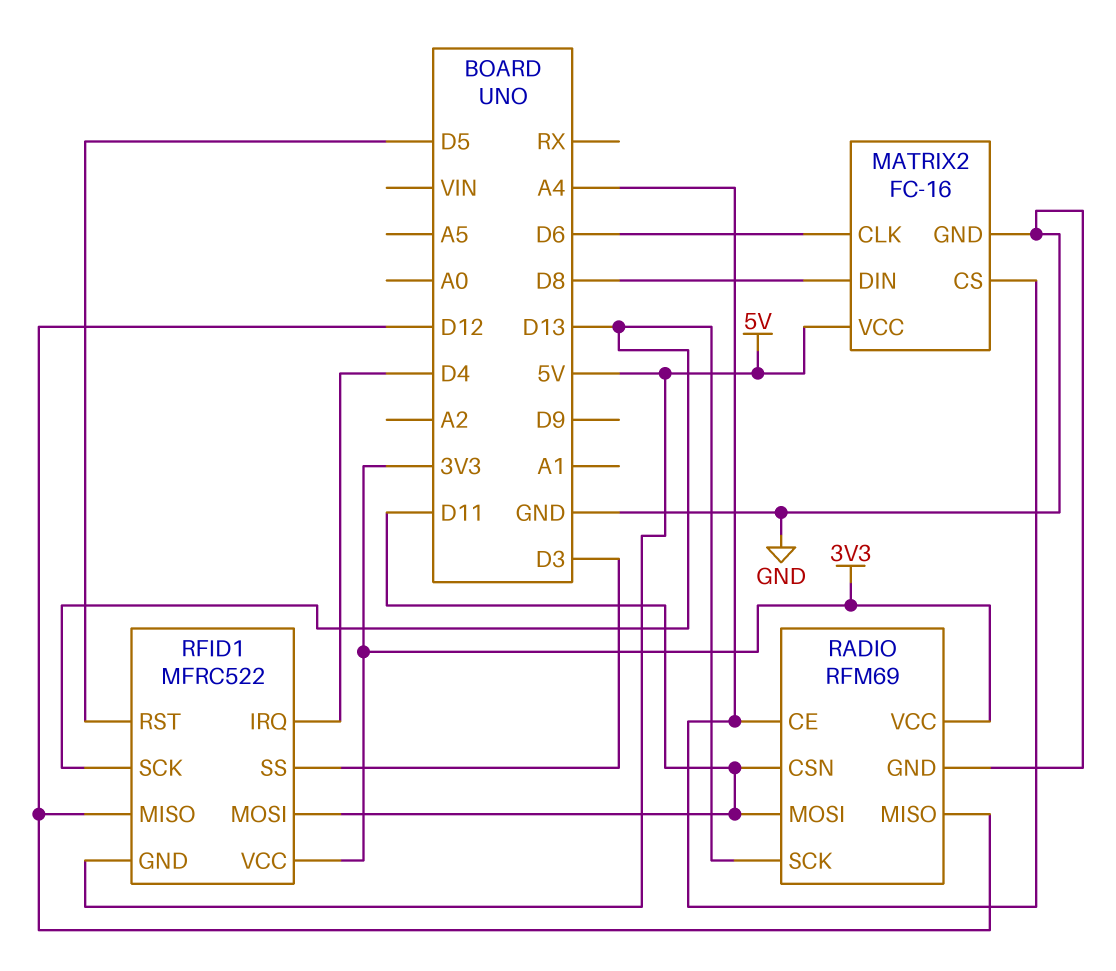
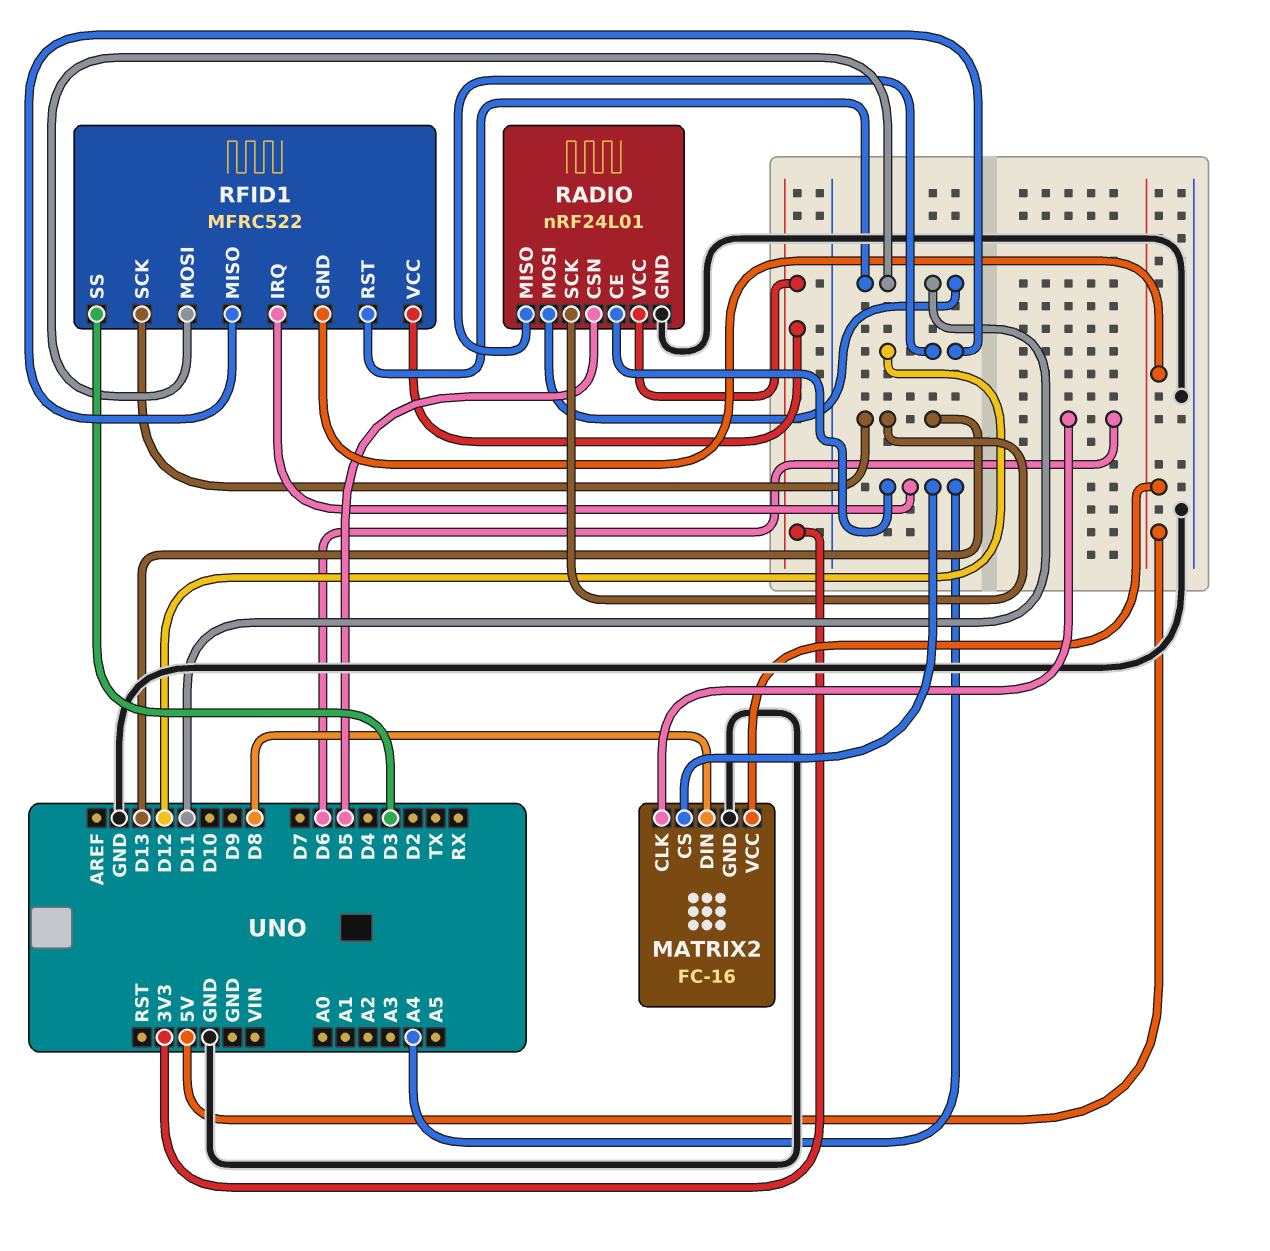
RADIO: RFM69 -> nRF24L01
RADIO pin CSN: D11 -> D5
RFID1 pin IRQ: D4 -> A4
RFID1 pin RST: D5 -> D11

